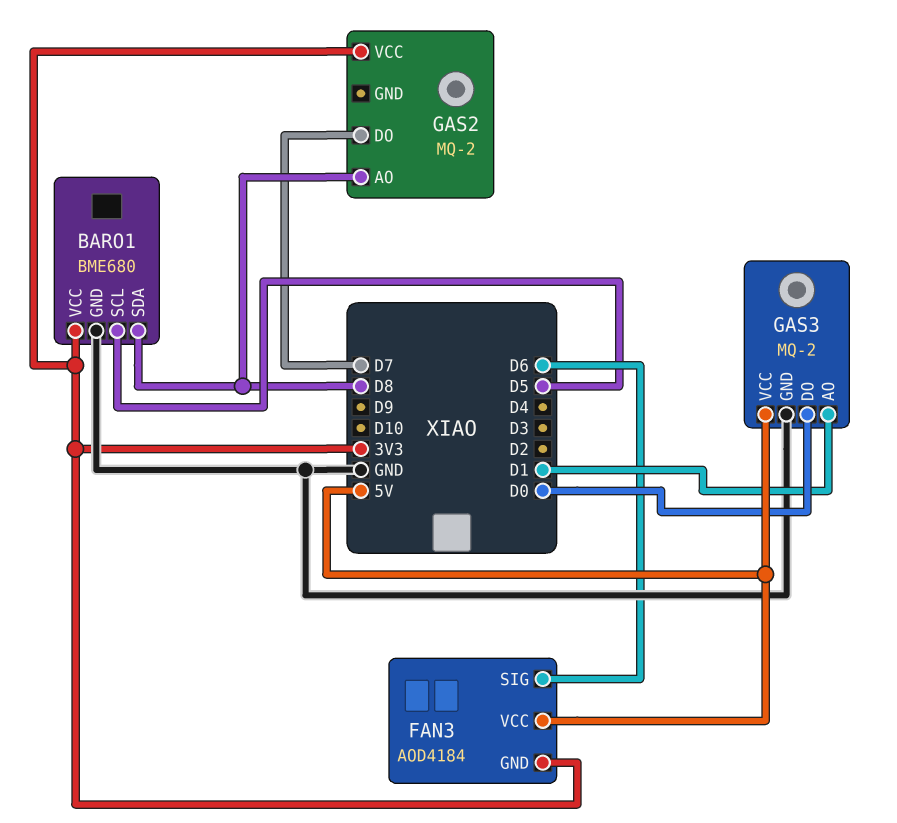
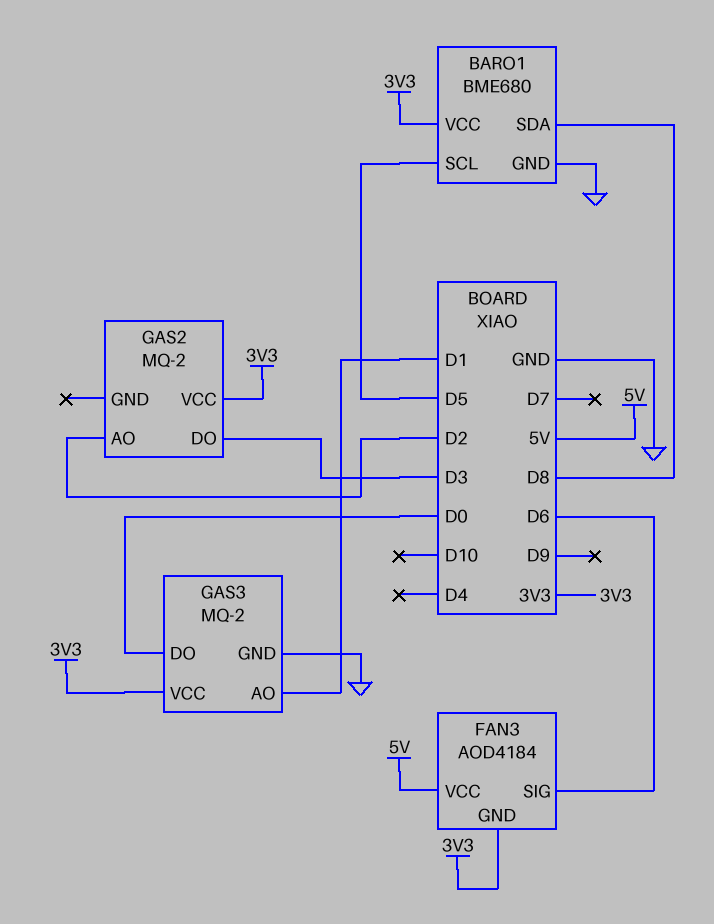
GAS2 pin AO: D8 -> D2
GAS2 pin DO: D7 -> D3
GAS3 pin VCC: 5V -> 3V3

